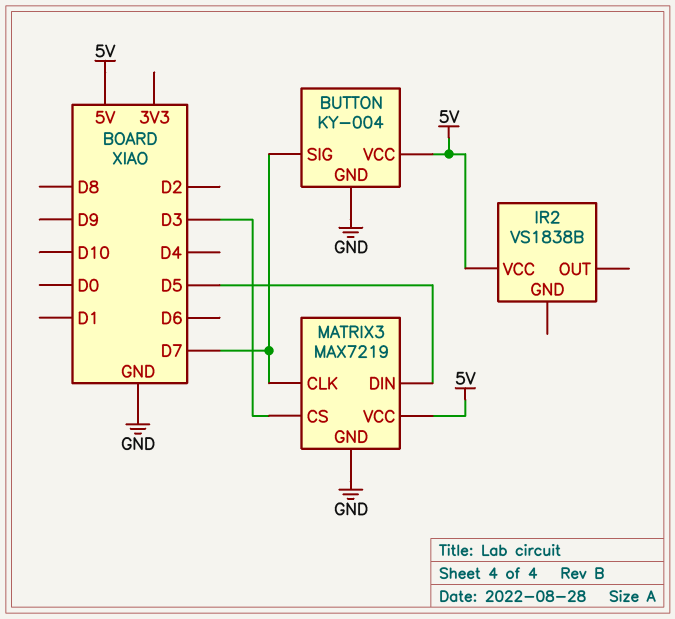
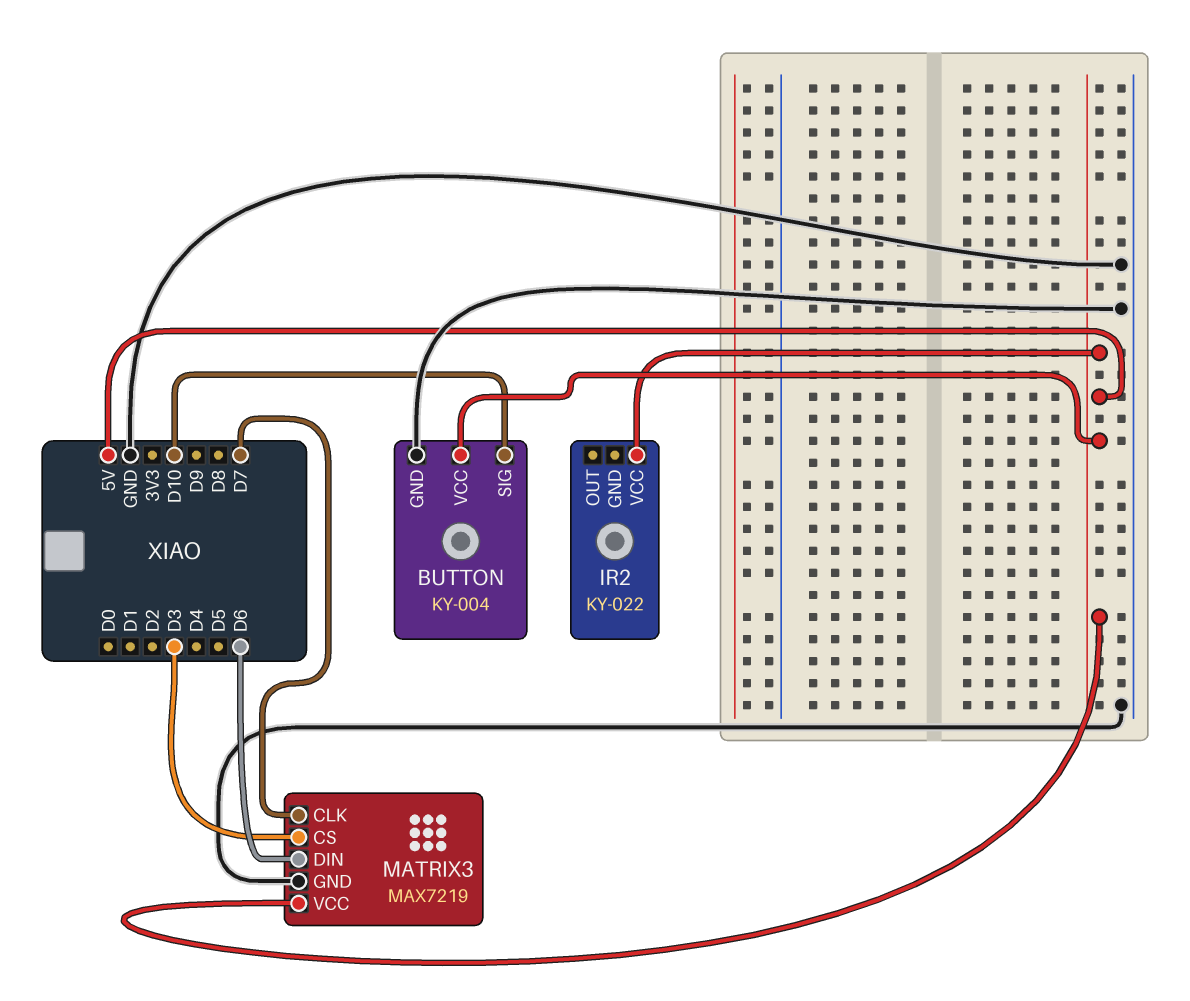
BUTTON pin SIG: D7 -> D10
IR2: VS1838B -> KY-022
MATRIX3 pin DIN: D5 -> D6

